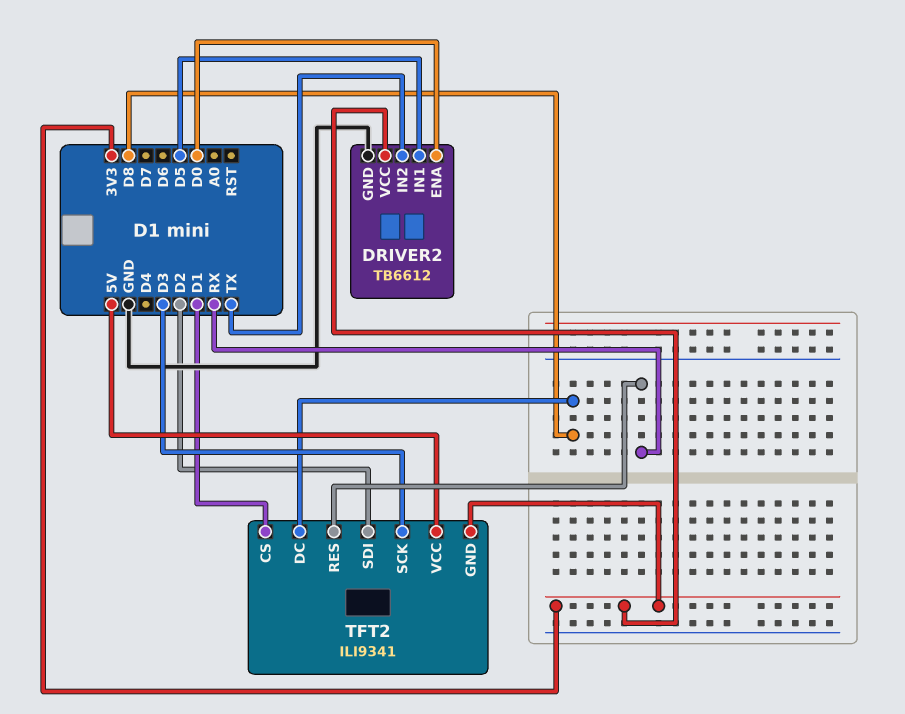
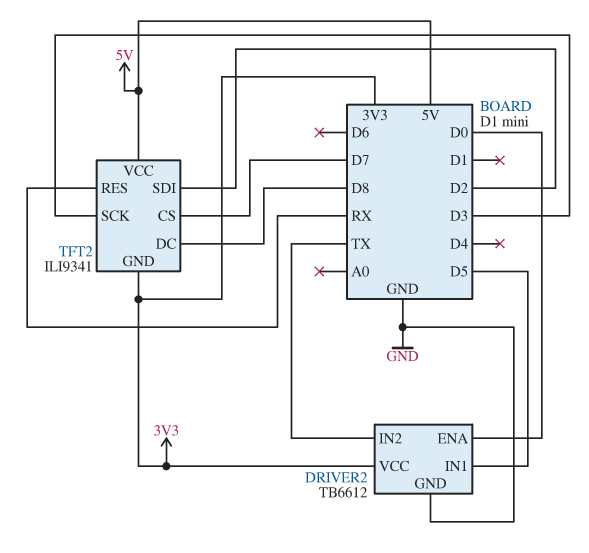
TFT2 pin CS: D1 -> D7

